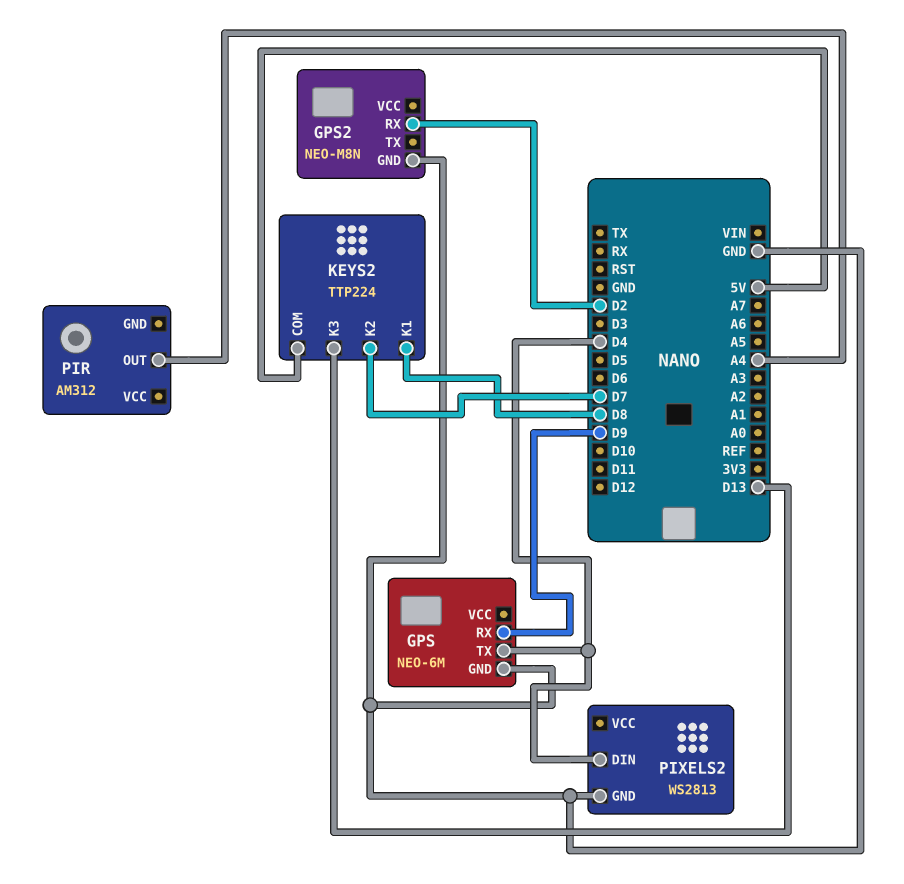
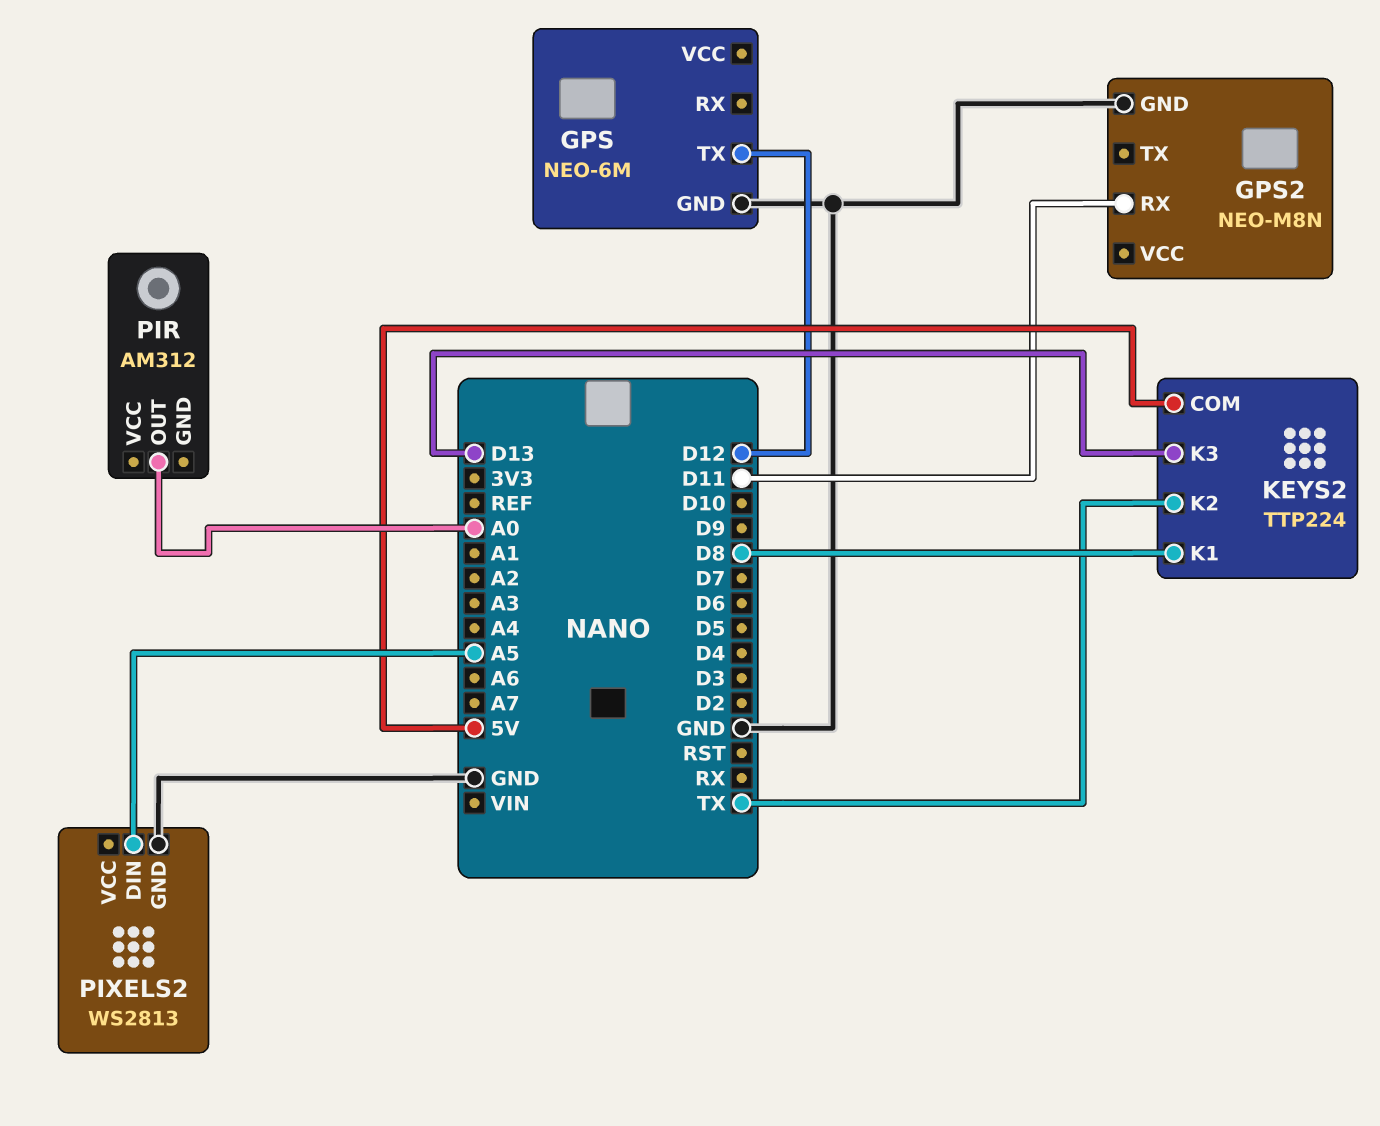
GPS pin RX: D9 -> none
GPS pin TX: D4 -> D12
GPS2 pin RX: D2 -> D11
KEYS2 pin K2: D7 -> TX
PIR pin OUT: A4 -> A0
PIXELS2 pin DIN: D4 -> A5

